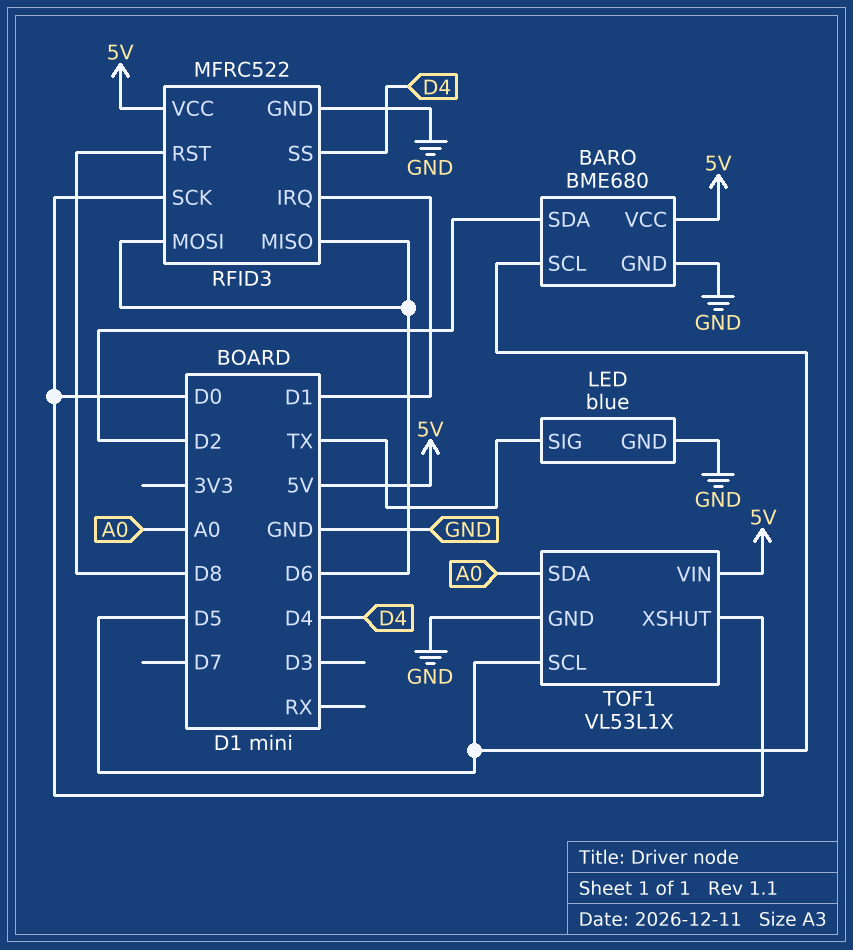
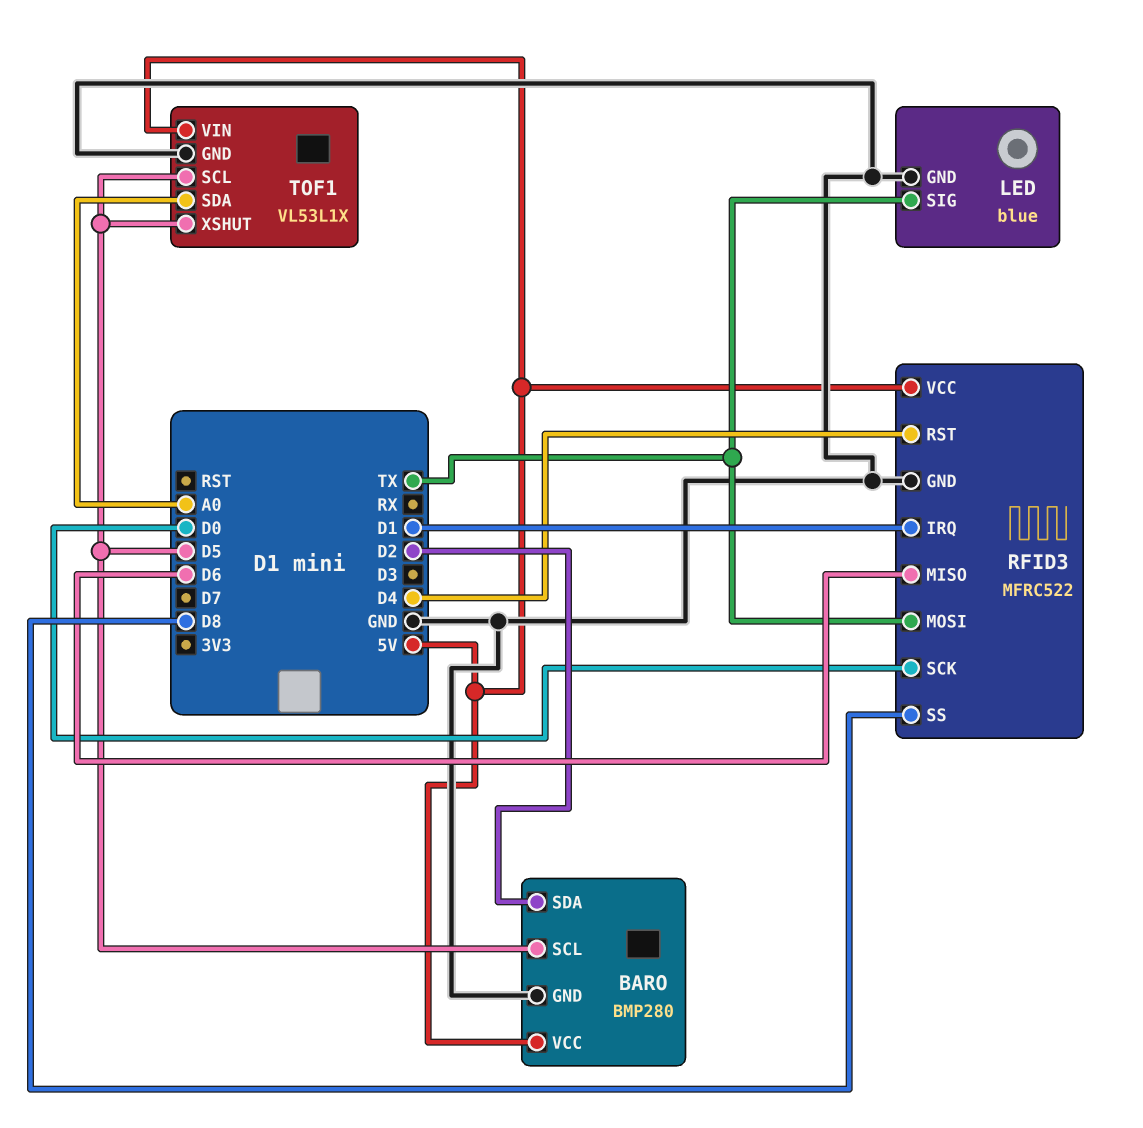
BARO: BME680 -> BMP280
RFID3 pin MOSI: D6 -> TX
RFID3 pin RST: D8 -> D4
RFID3 pin SS: D4 -> D8
TOF1 pin XSHUT: D0 -> D5

